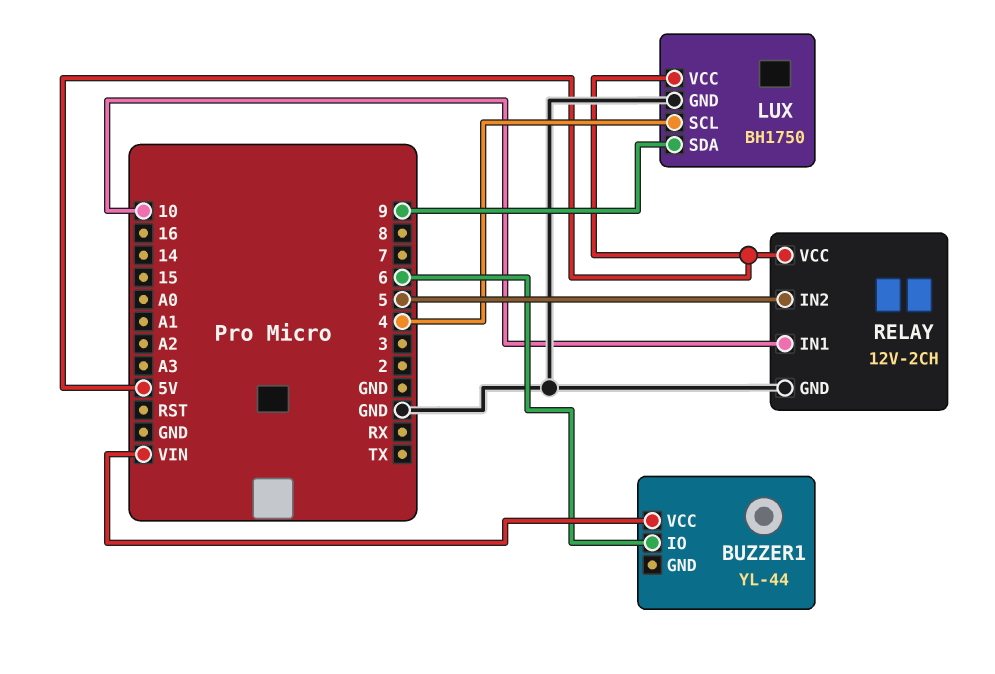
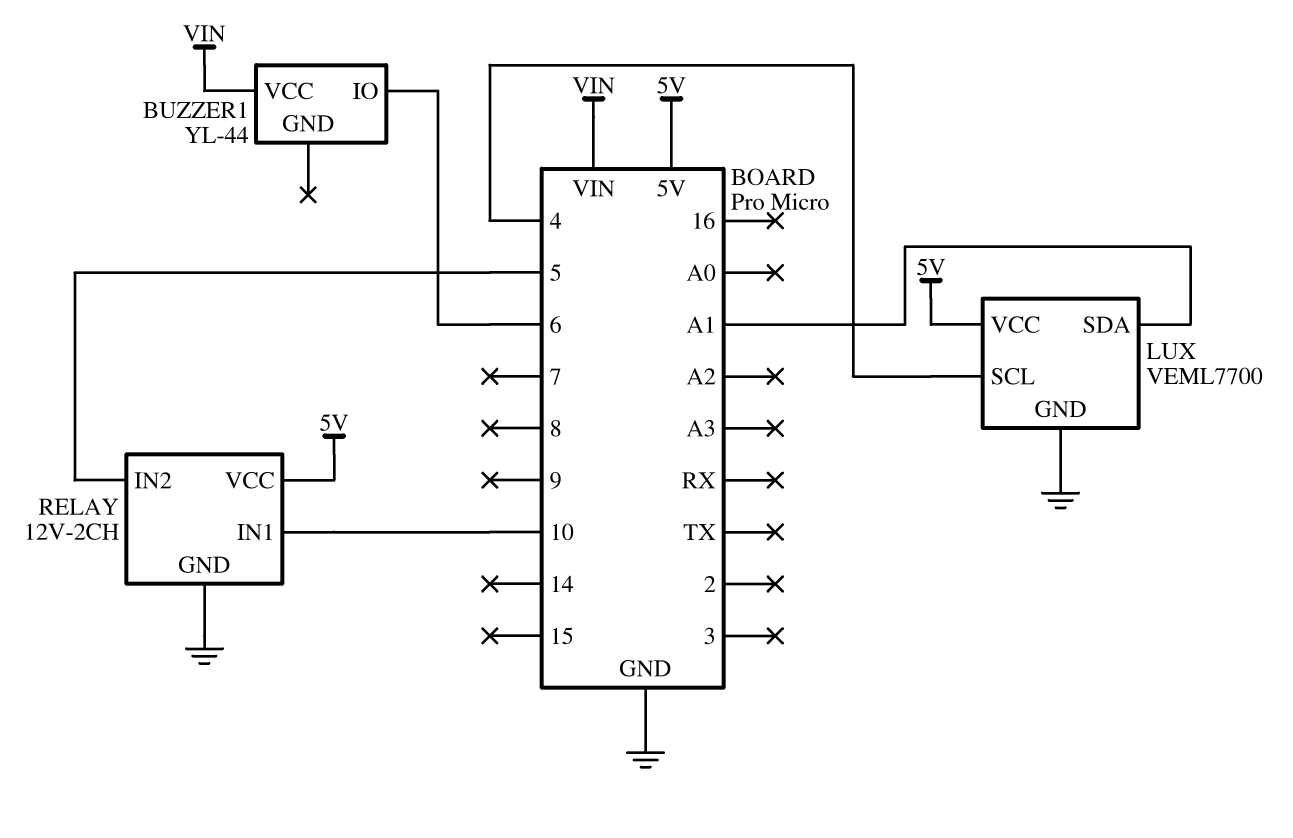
LUX: BH1750 -> VEML7700
LUX pin SDA: 9 -> A1

